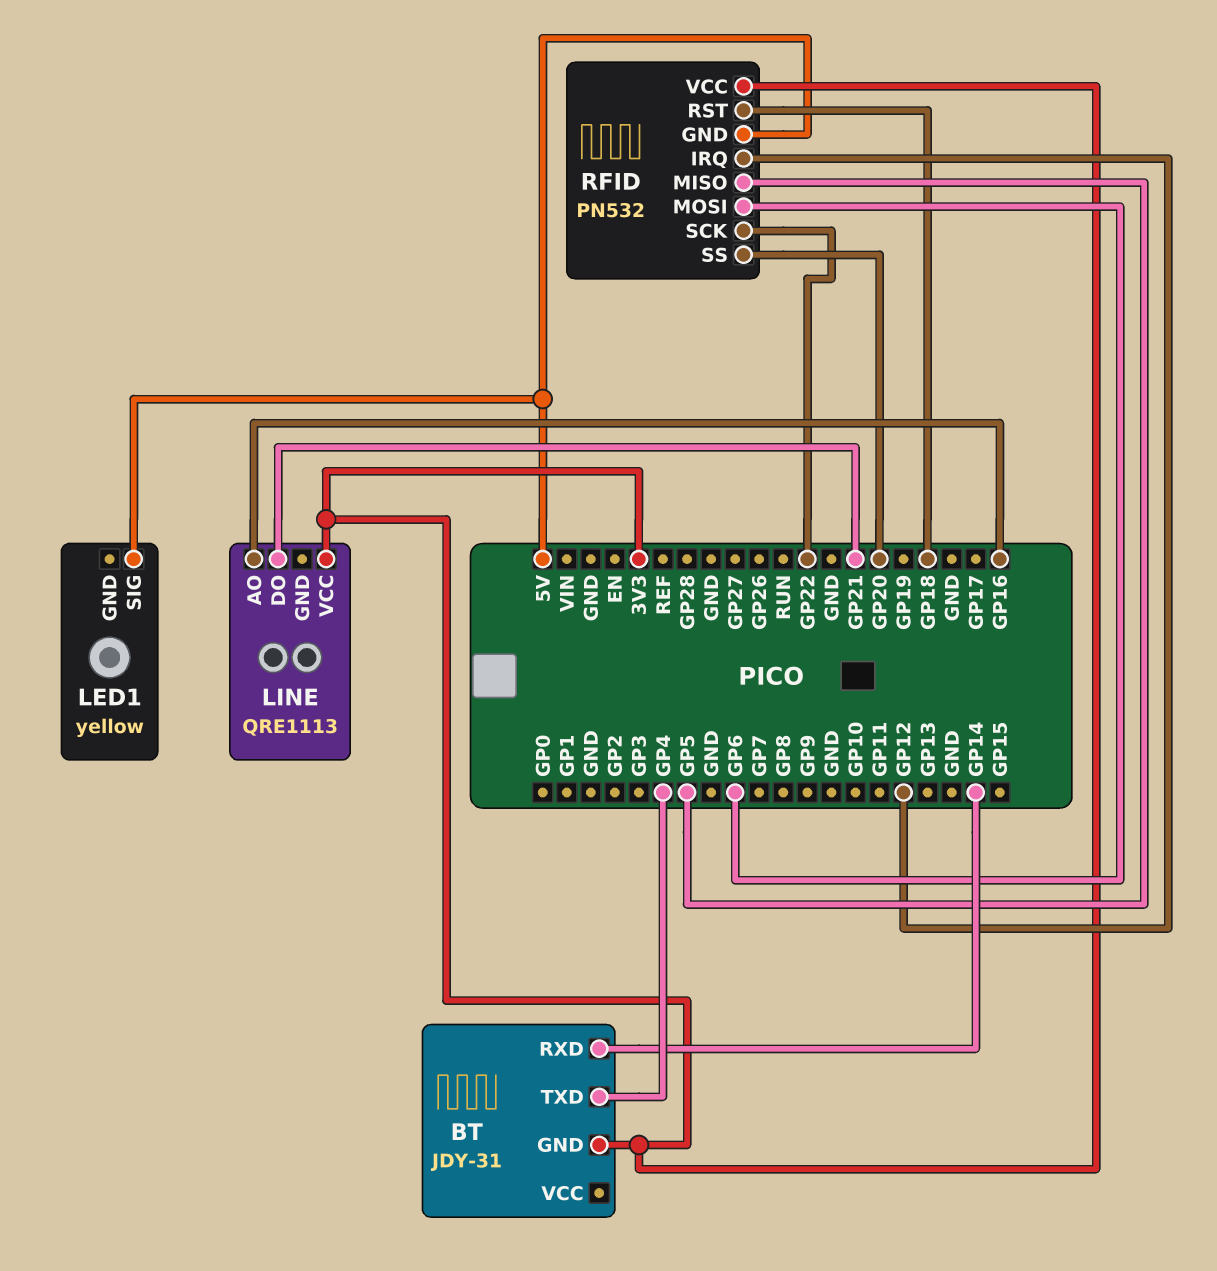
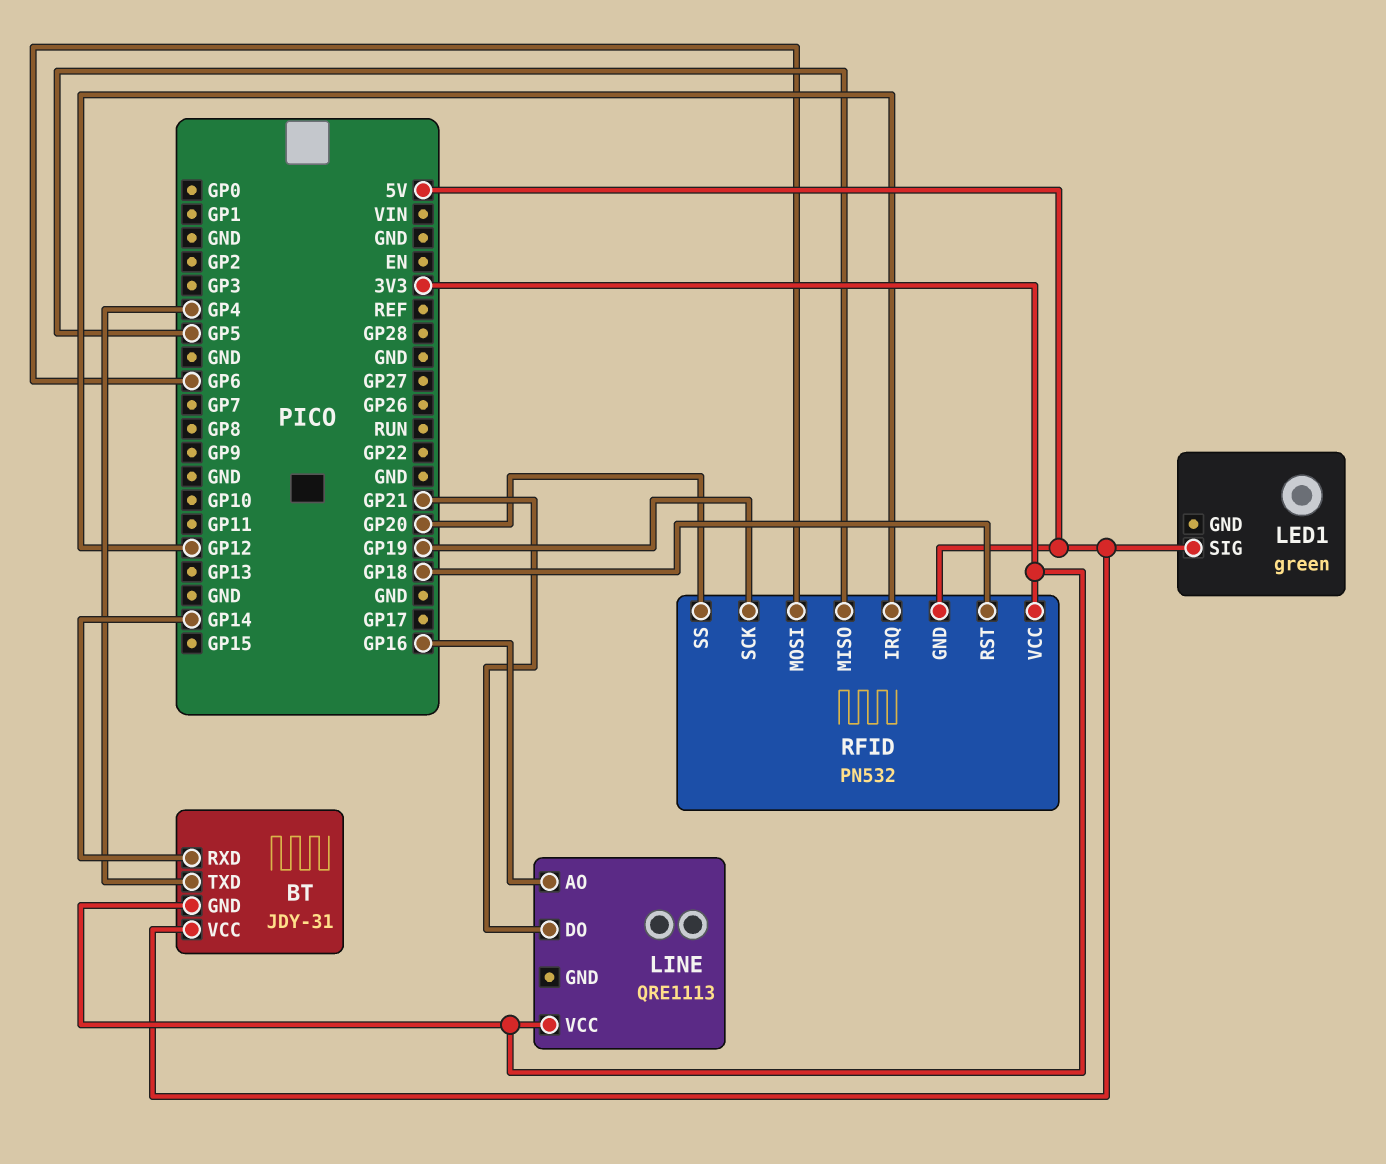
BT pin VCC: none -> 5V
LED1: yellow -> green
RFID pin SCK: GP22 -> GP19

